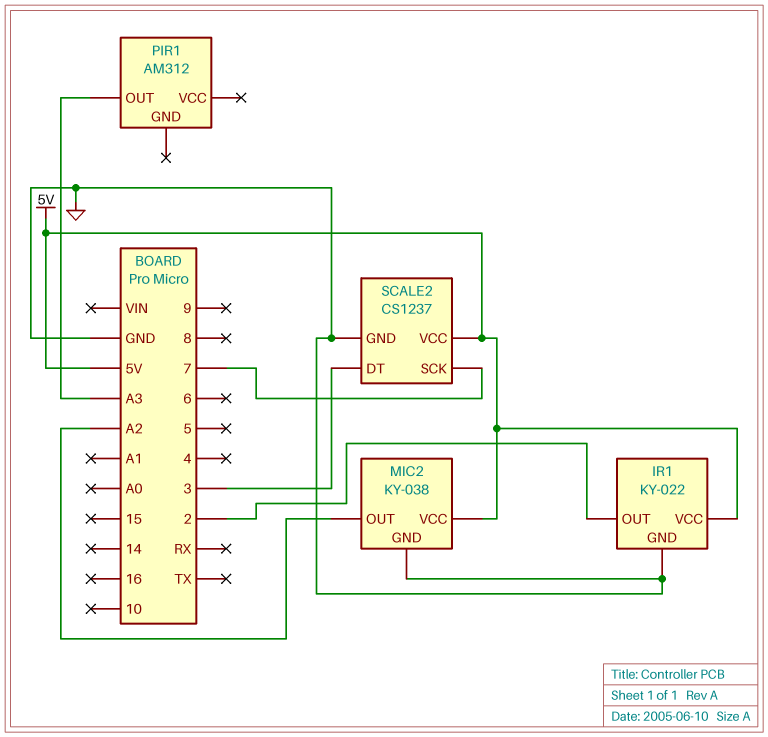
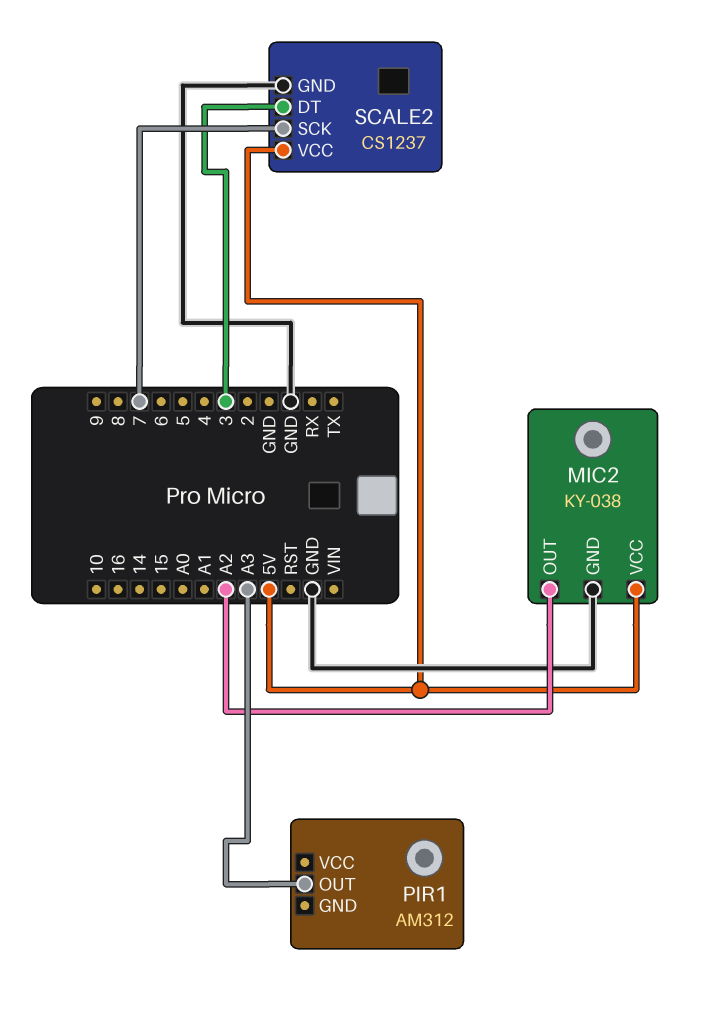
IR1: KY-022 -> none
IR1 pin GND: GND -> none
IR1 pin OUT: 2 -> none
IR1 pin VCC: 5V -> none

